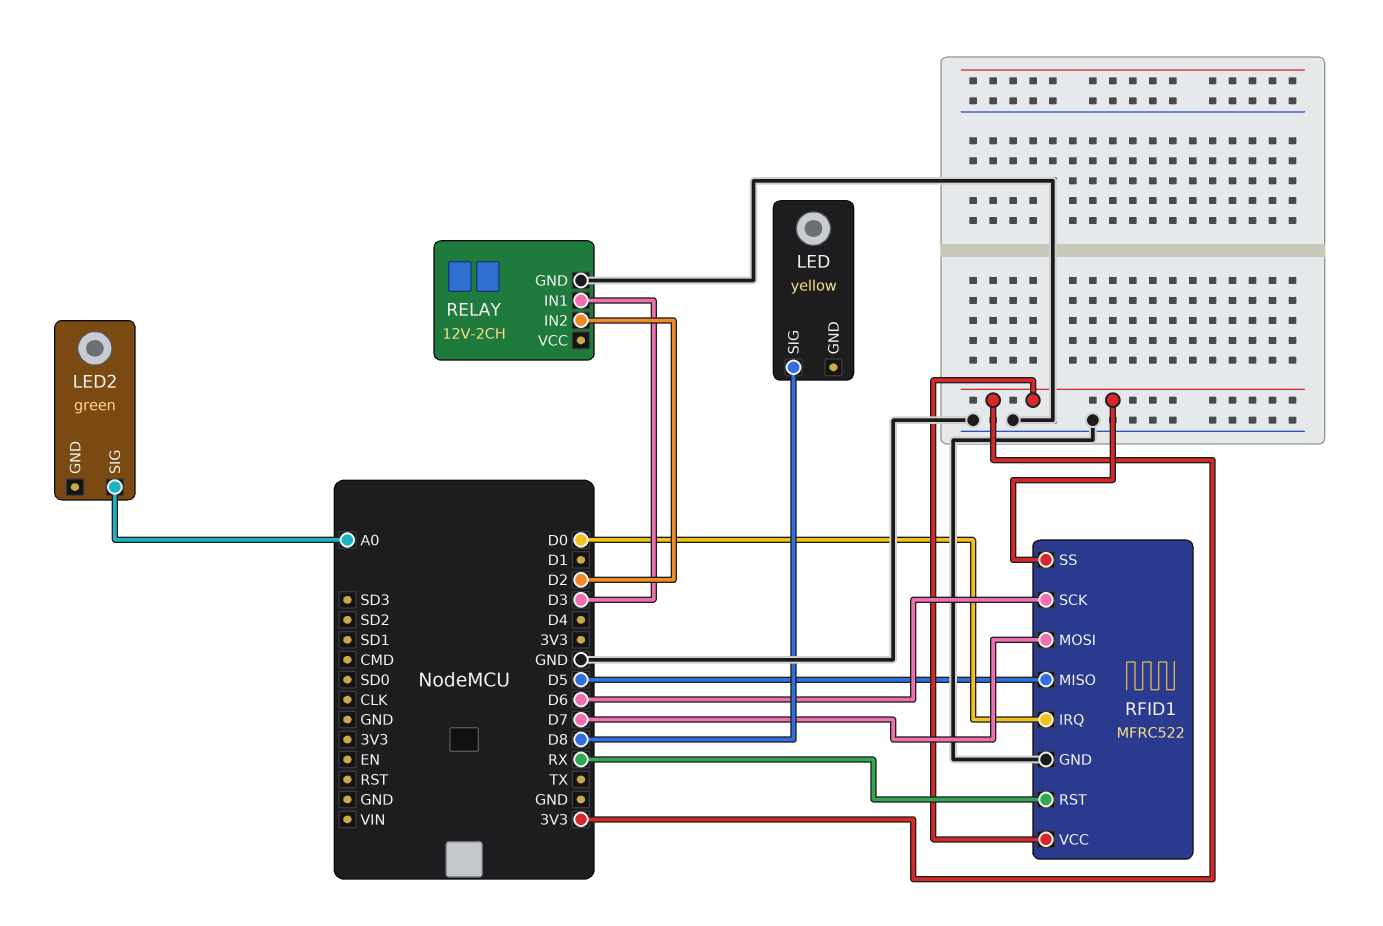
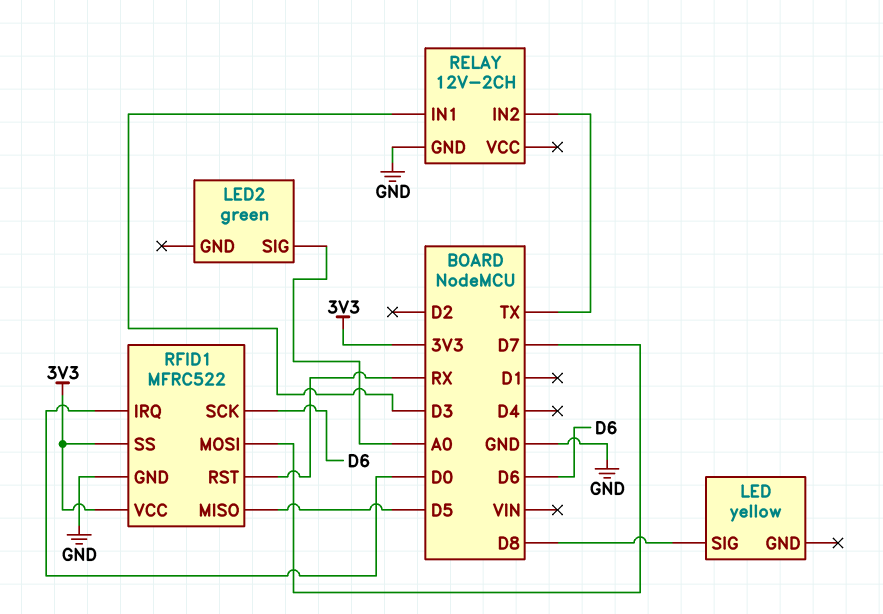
RELAY pin IN2: D2 -> TX

